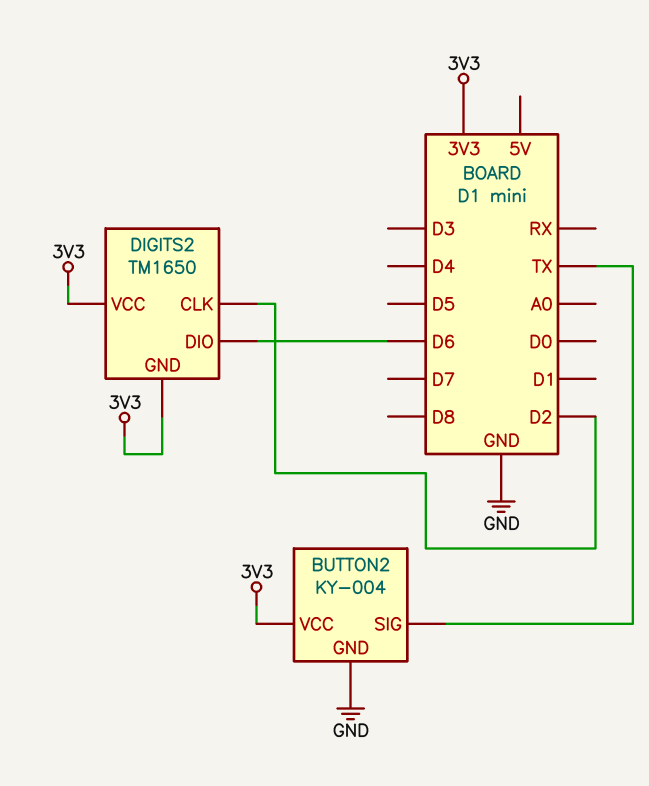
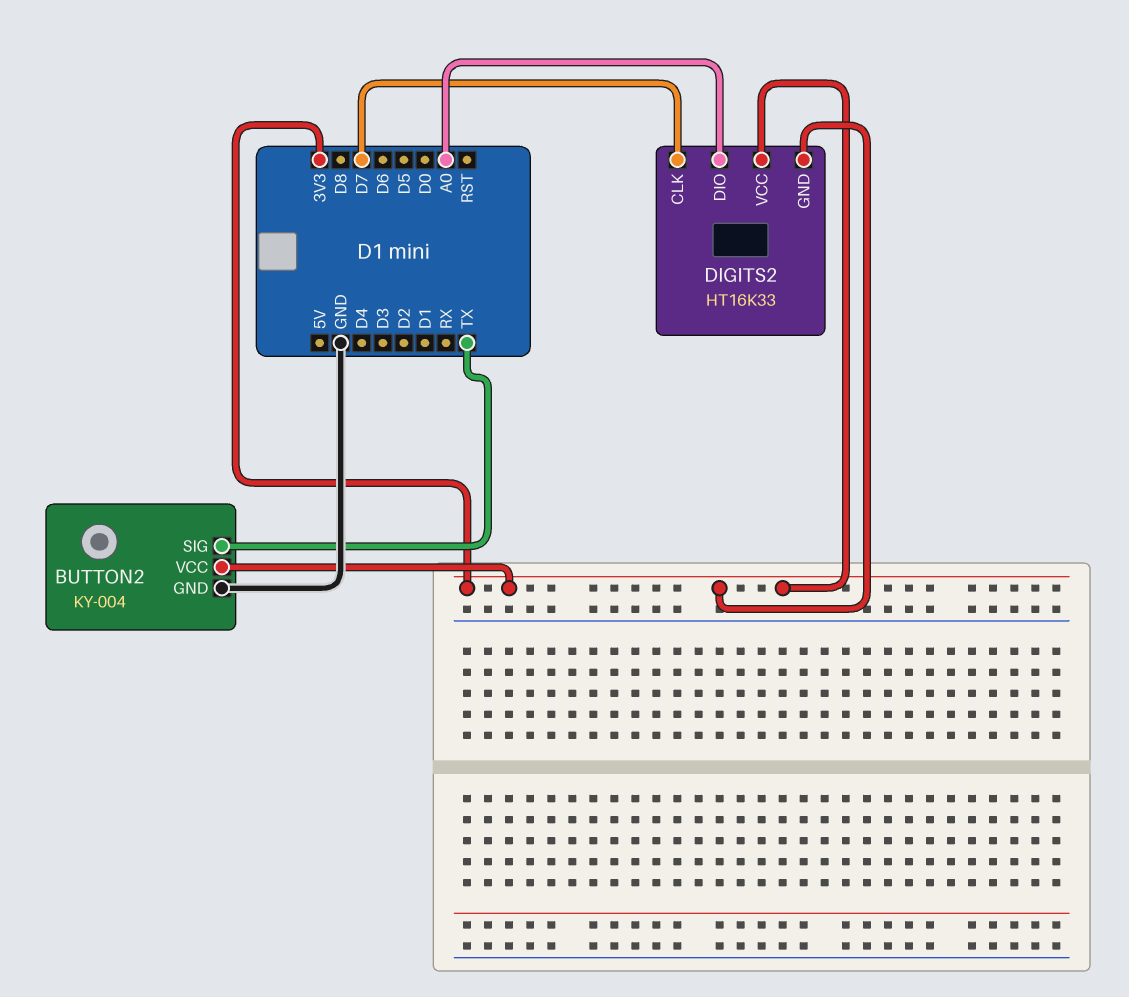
DIGITS2: TM1650 -> HT16K33
DIGITS2 pin CLK: D2 -> D7
DIGITS2 pin DIO: D6 -> A0

